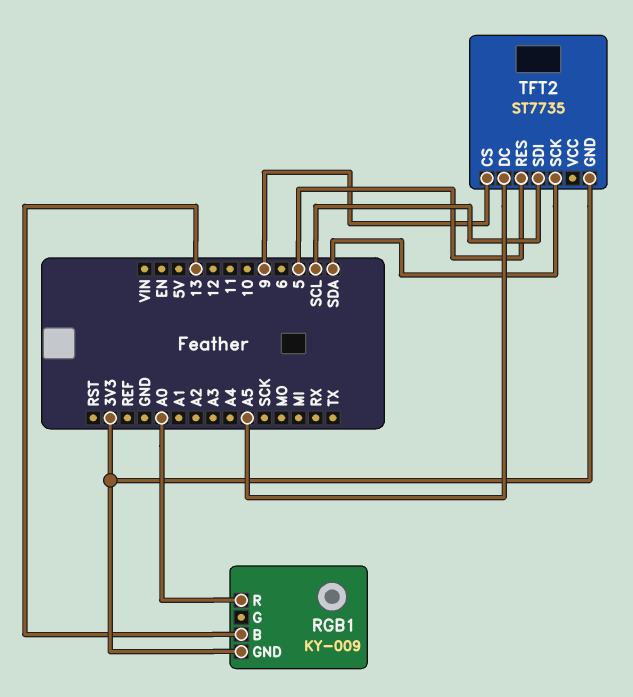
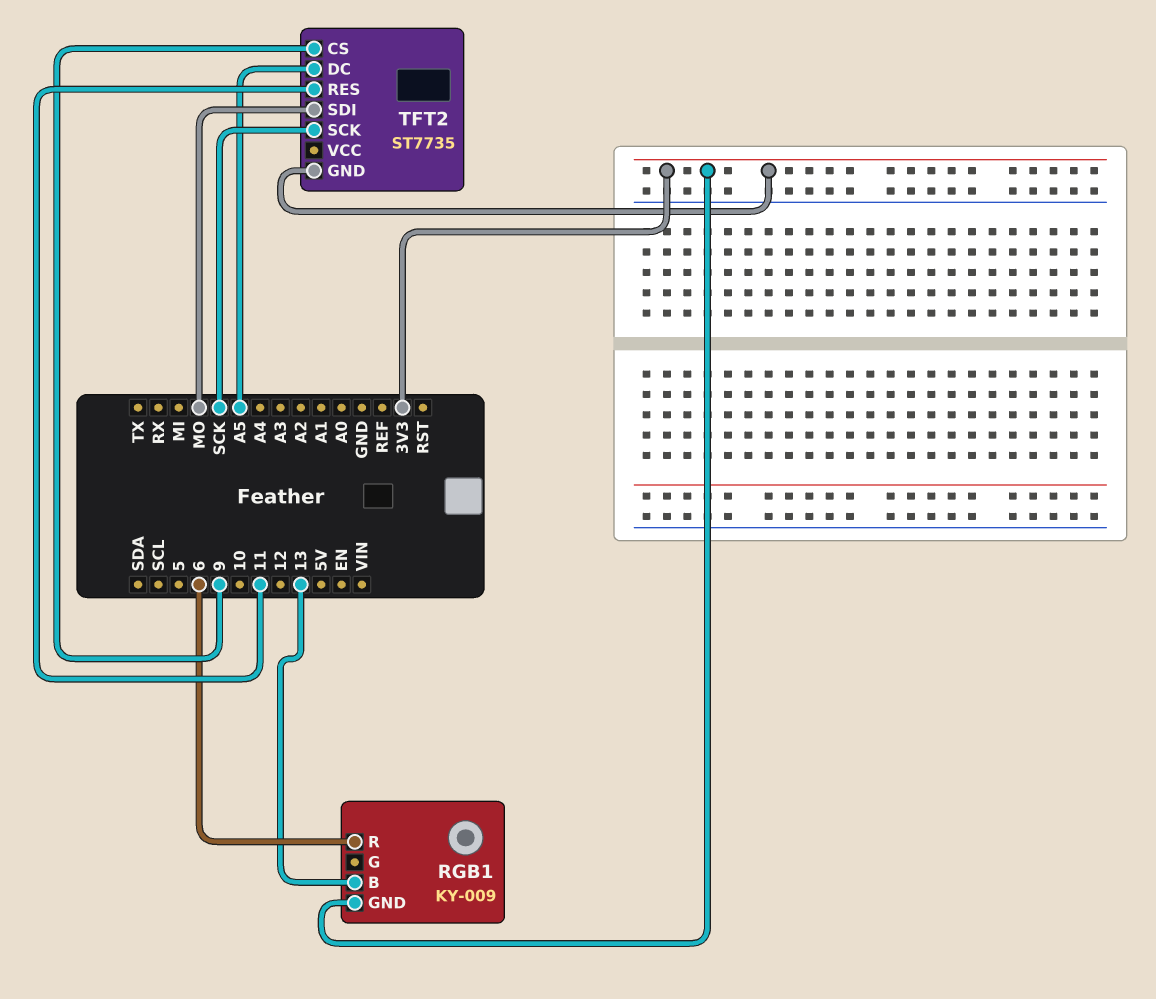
RGB1 pin R: A0 -> 6
TFT2 pin RES: 5 -> 11
TFT2 pin SCK: SDA -> SCK
TFT2 pin SDI: SCL -> MO

